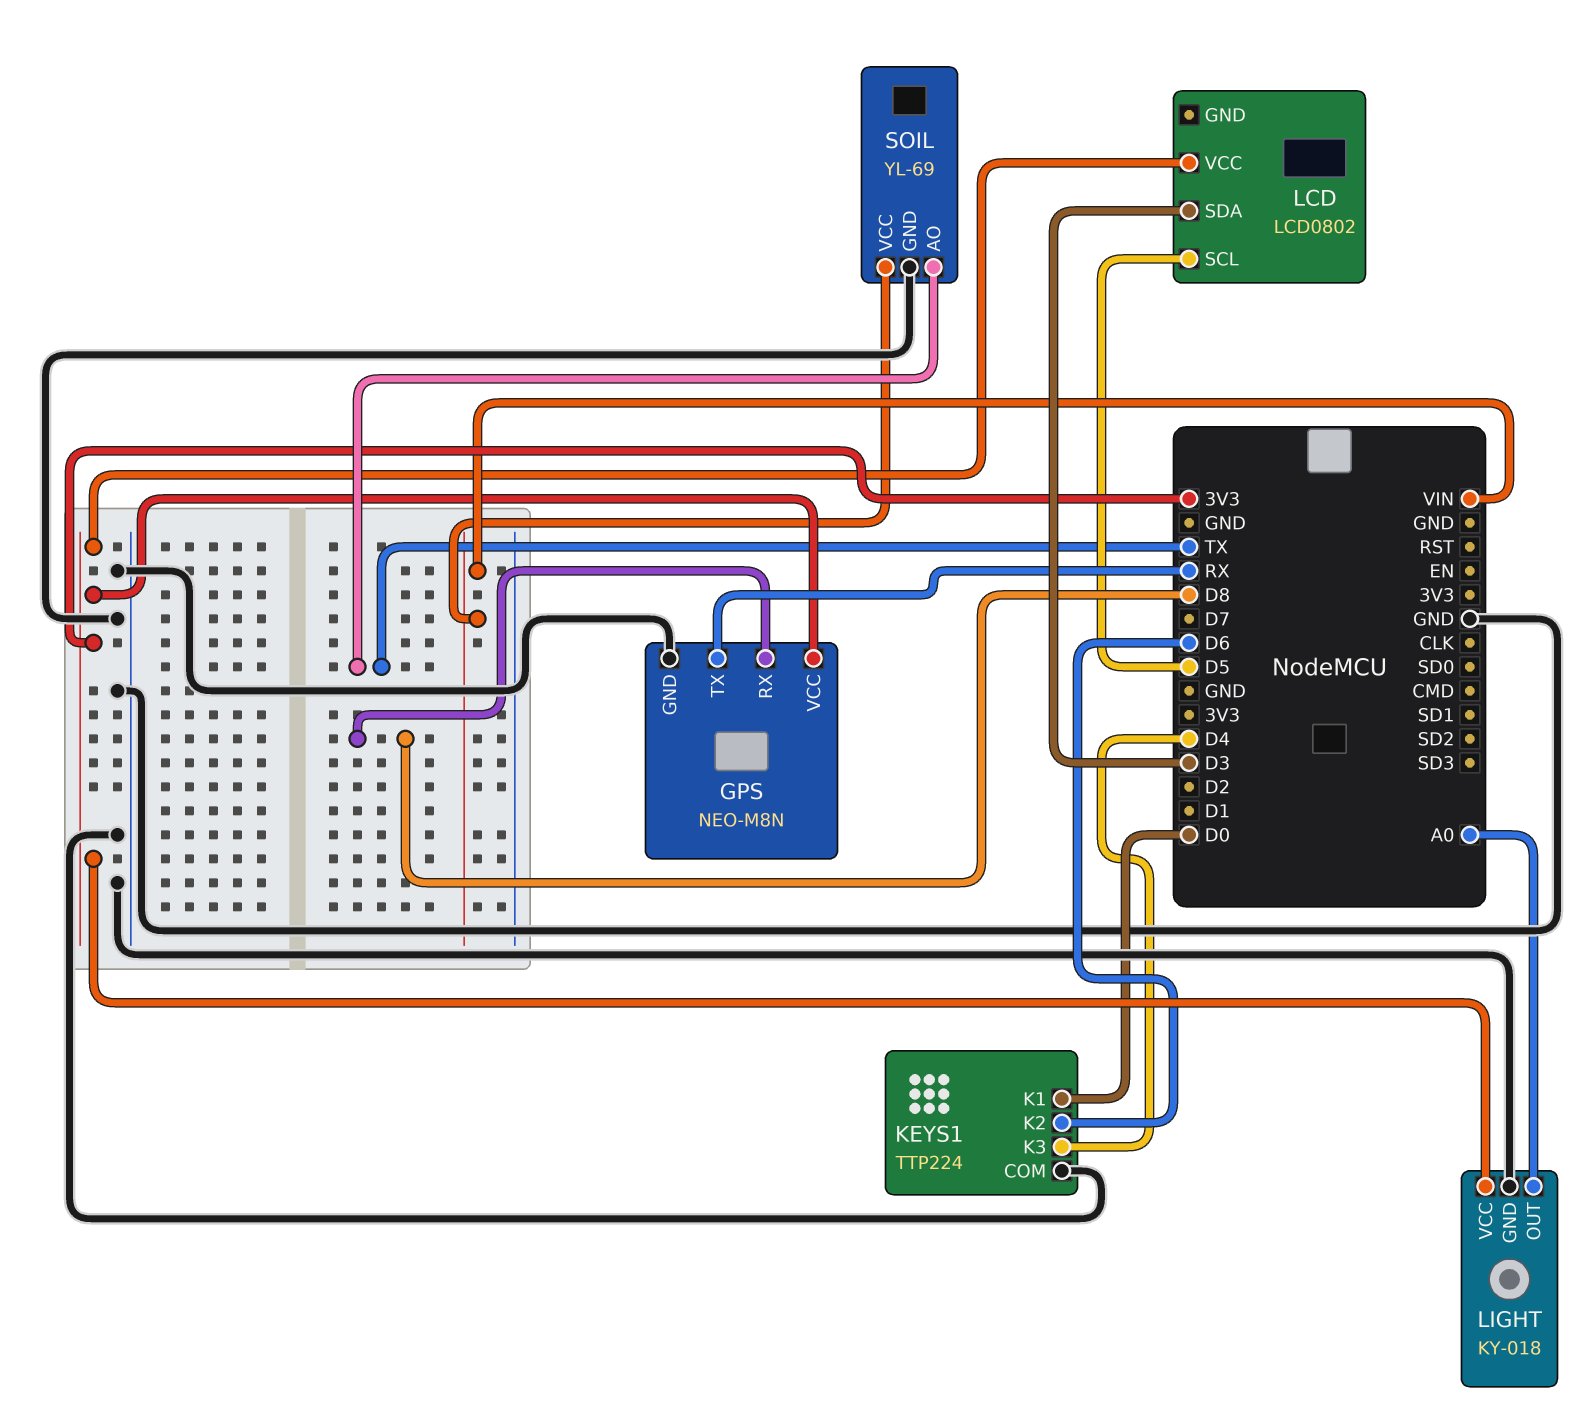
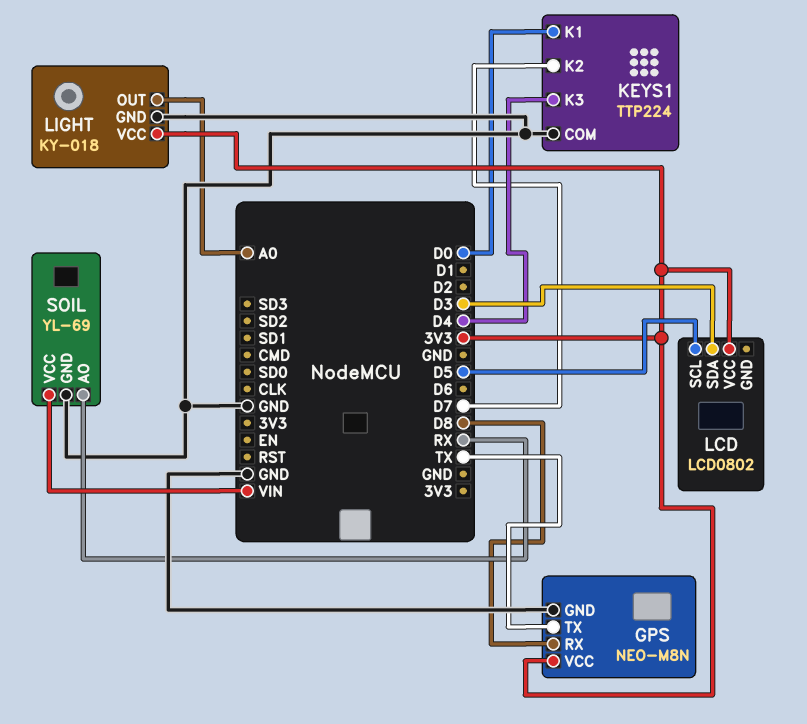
GPS pin TX: RX -> TX
KEYS1 pin K2: D6 -> D7
SOIL pin AO: TX -> RX

